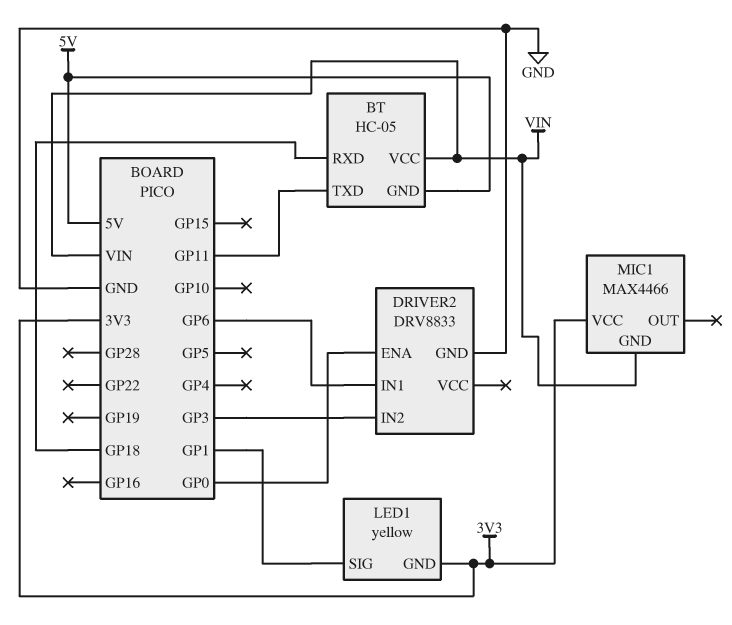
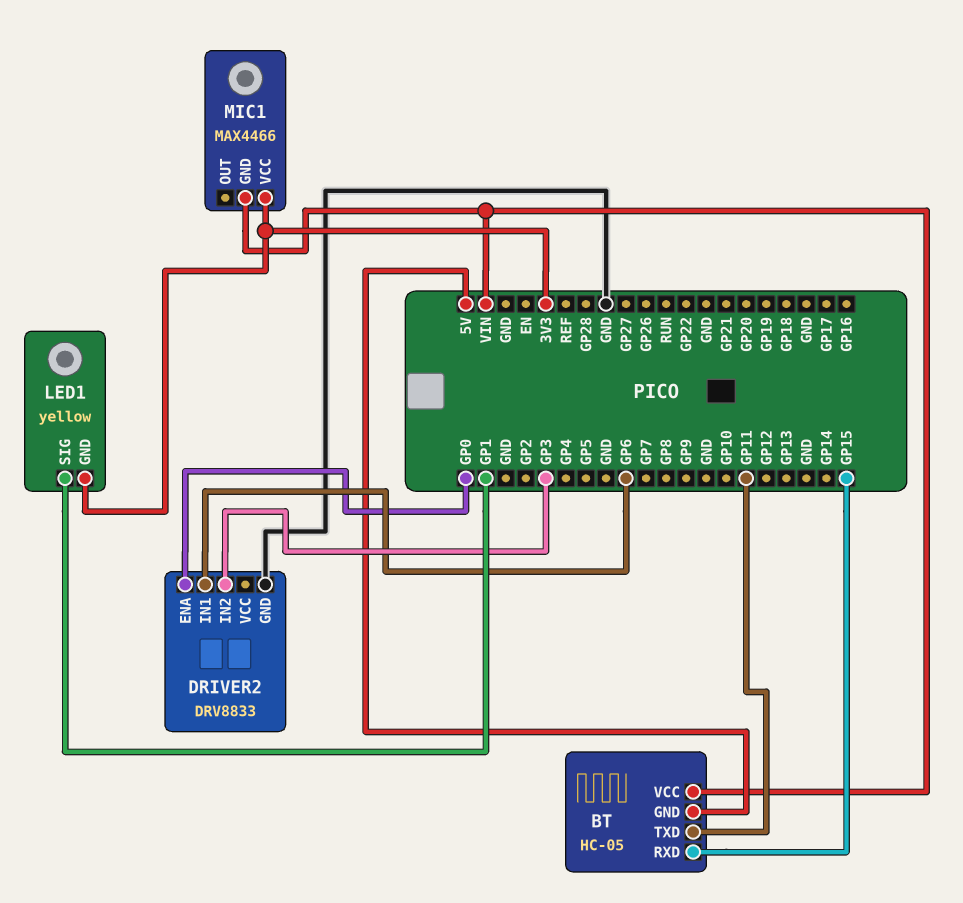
BT pin RXD: GP18 -> GP15

